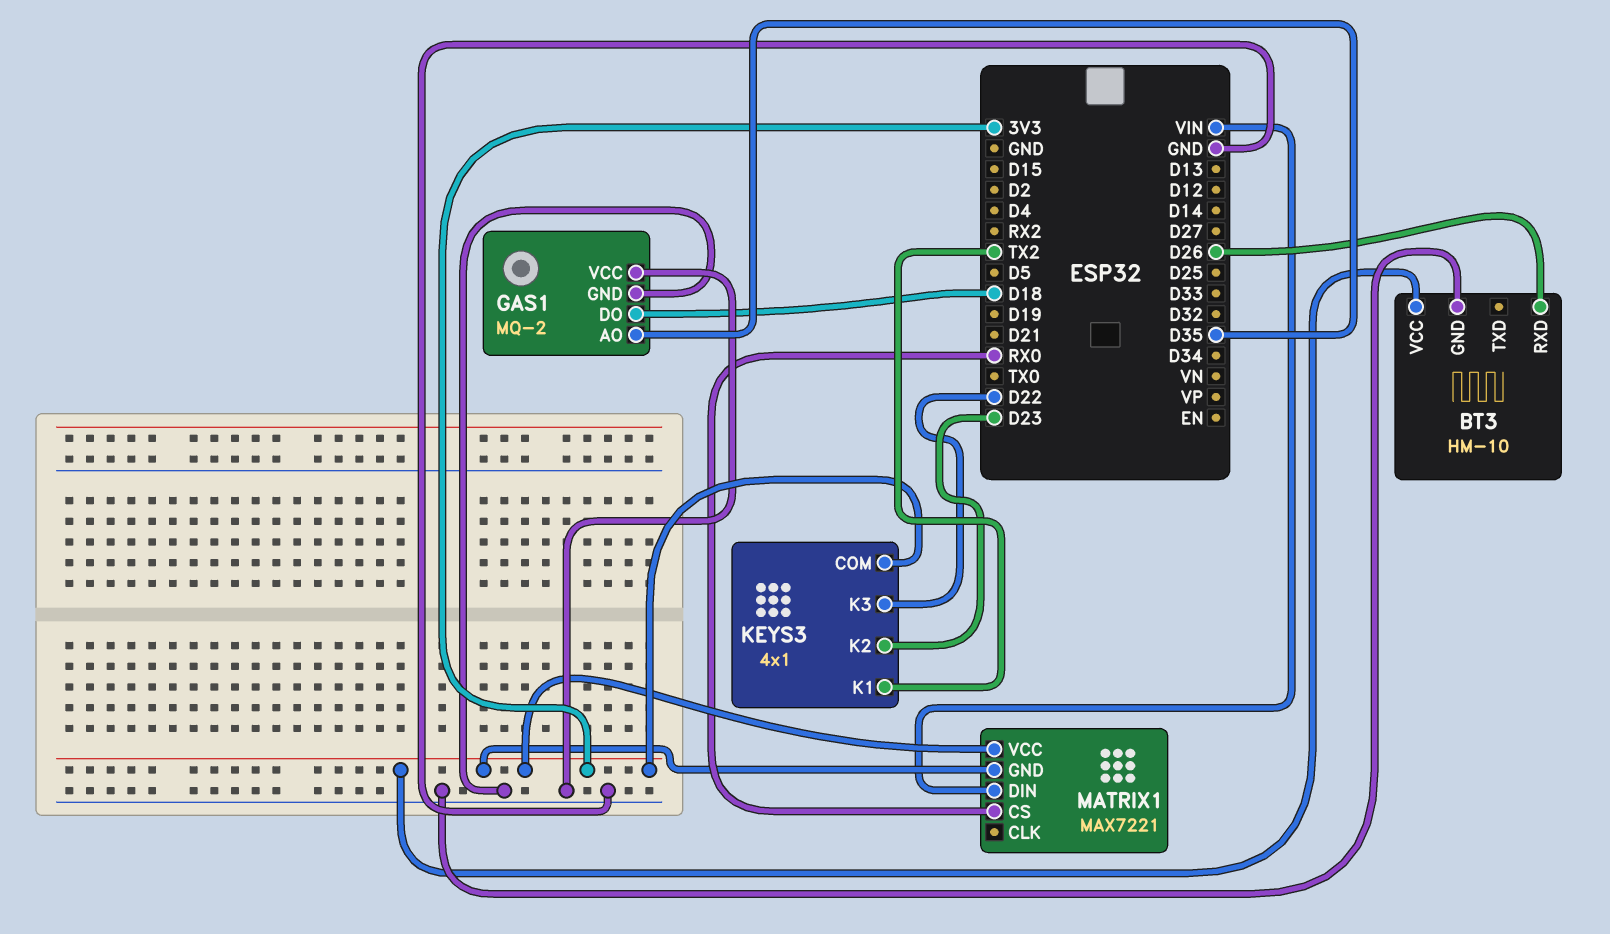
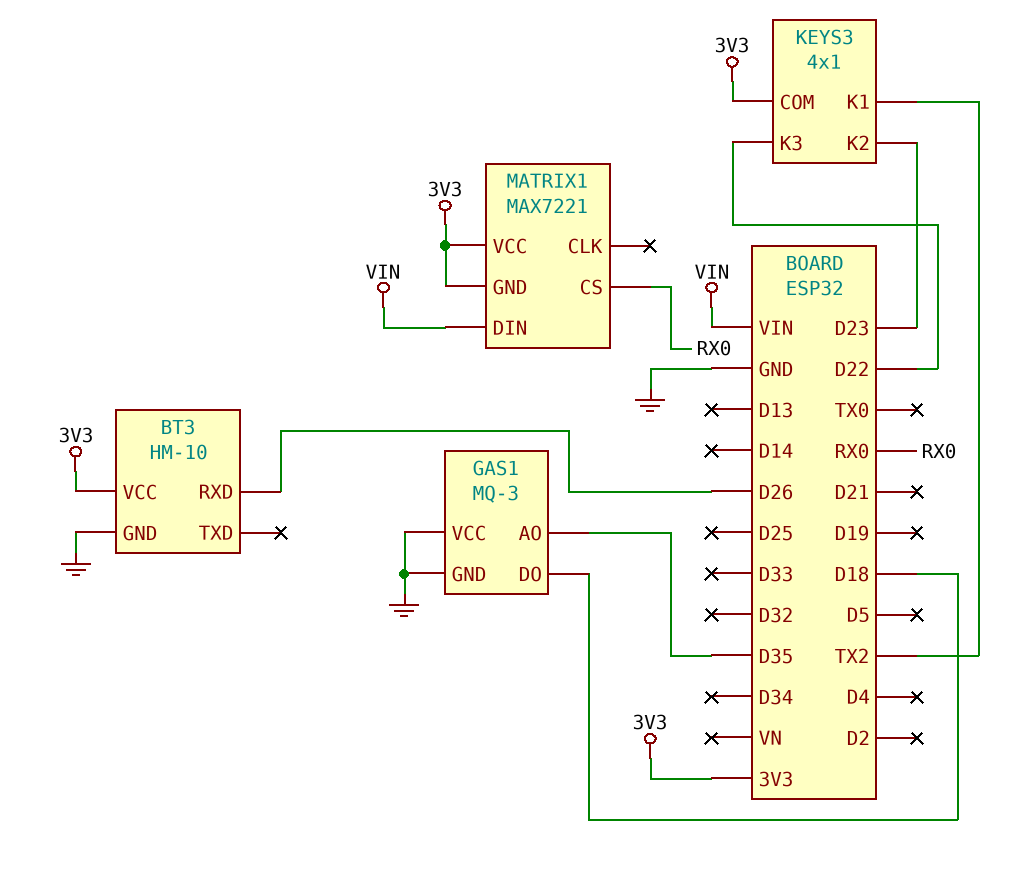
GAS1: MQ-2 -> MQ-3

